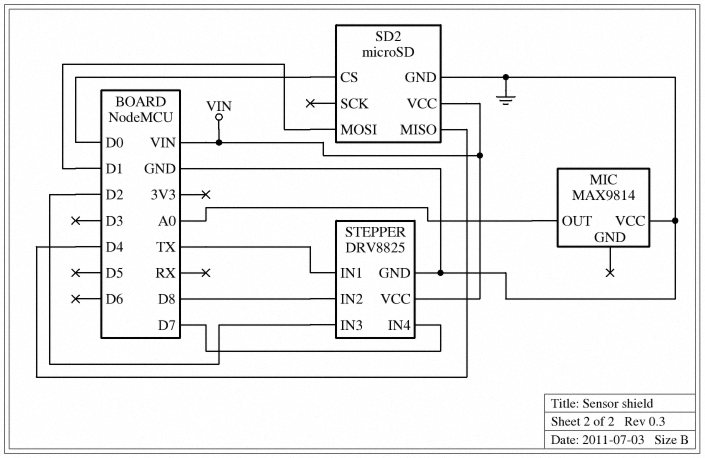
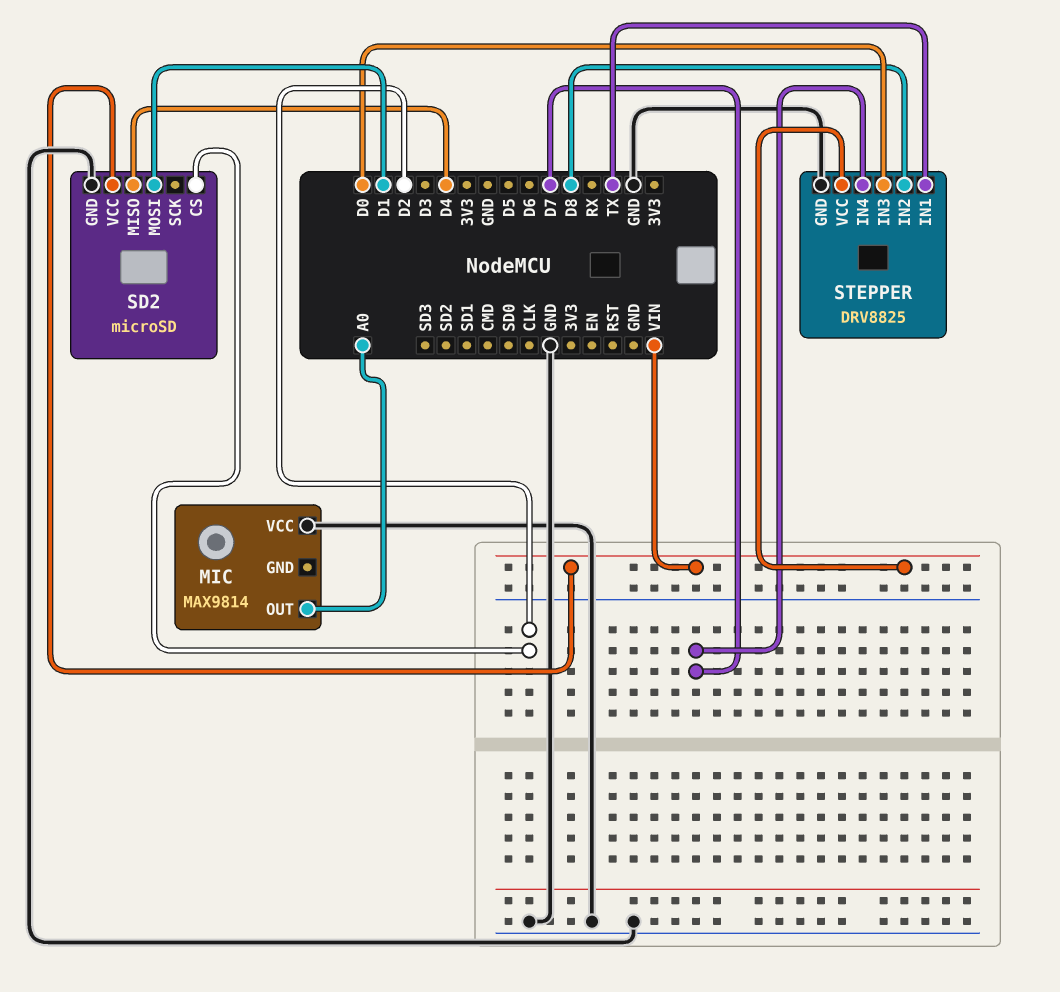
SD2 pin CS: D0 -> D2
STEPPER pin IN3: D2 -> D0

